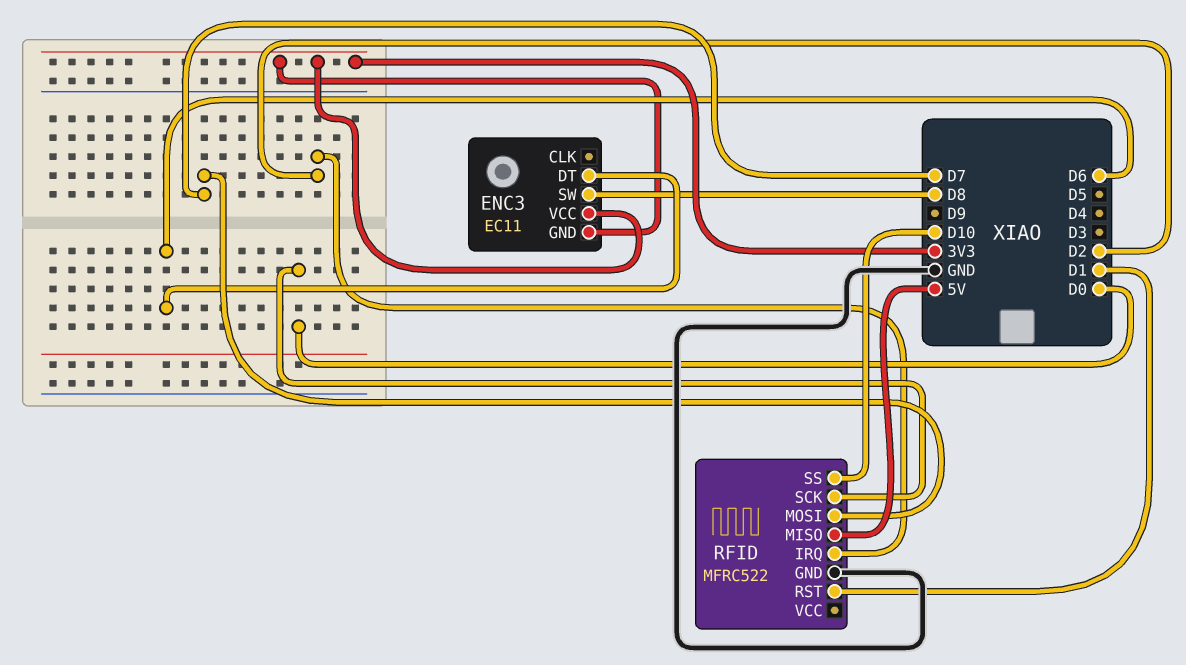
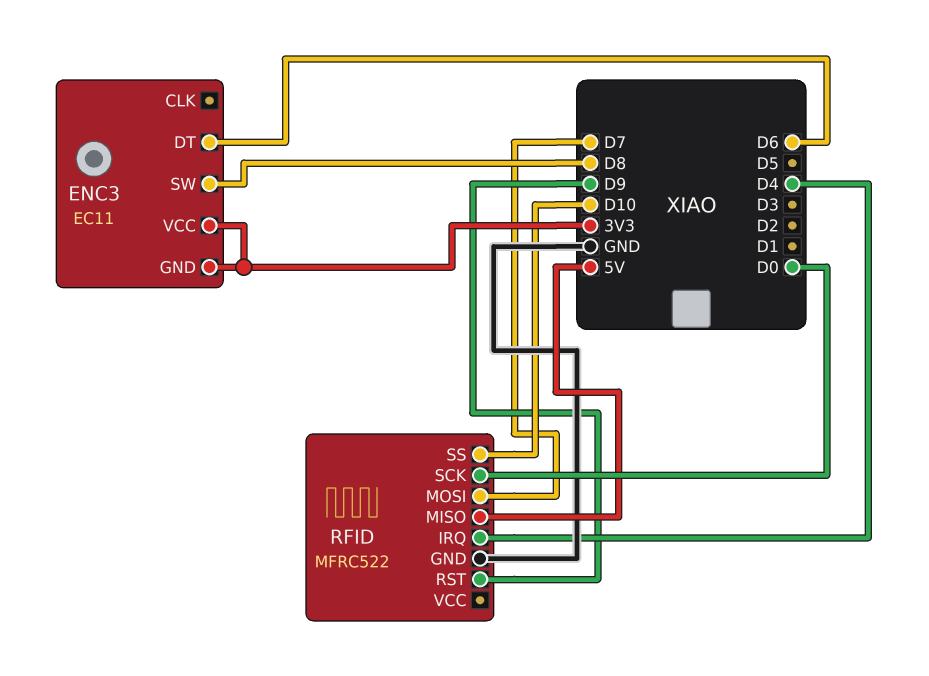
RFID pin IRQ: D2 -> D4
RFID pin RST: D1 -> D9

